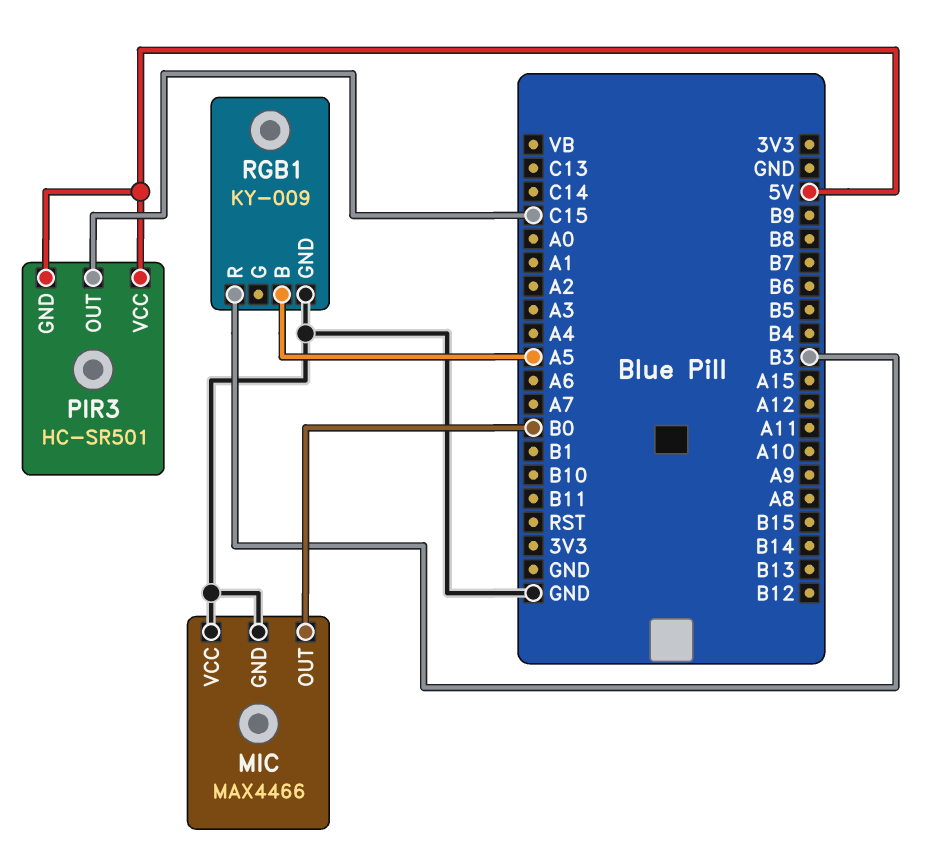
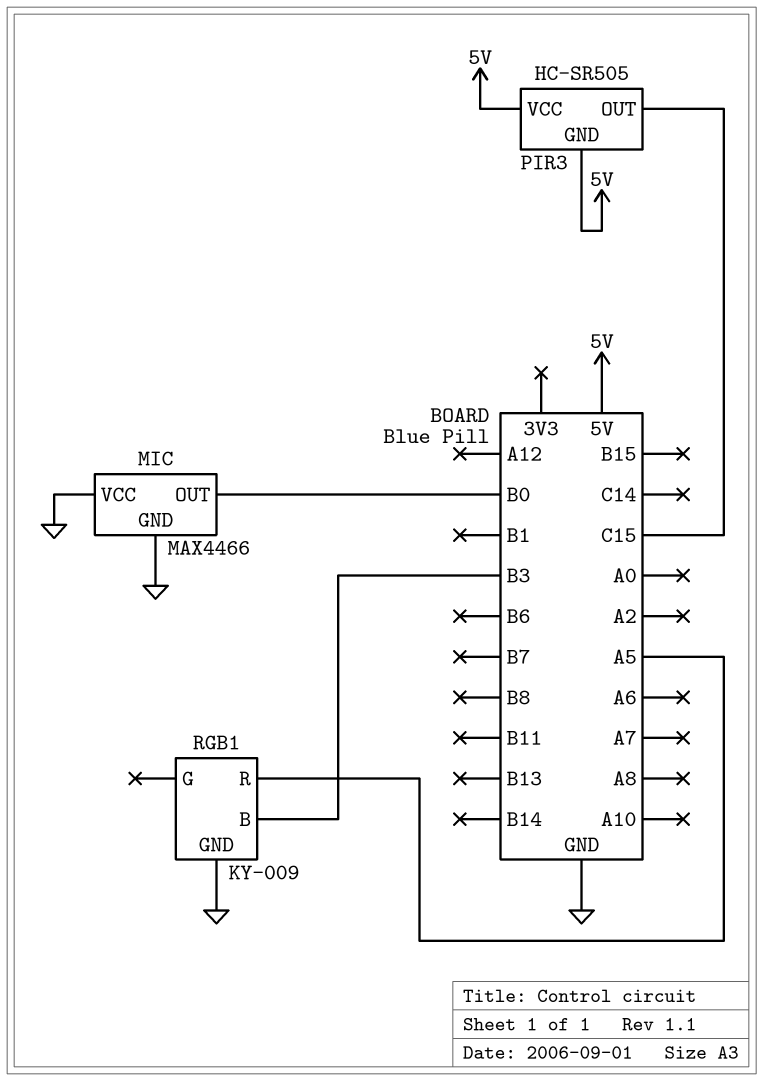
PIR3: HC-SR501 -> HC-SR505
RGB1 pin B: A5 -> B3
RGB1 pin R: B3 -> A5

